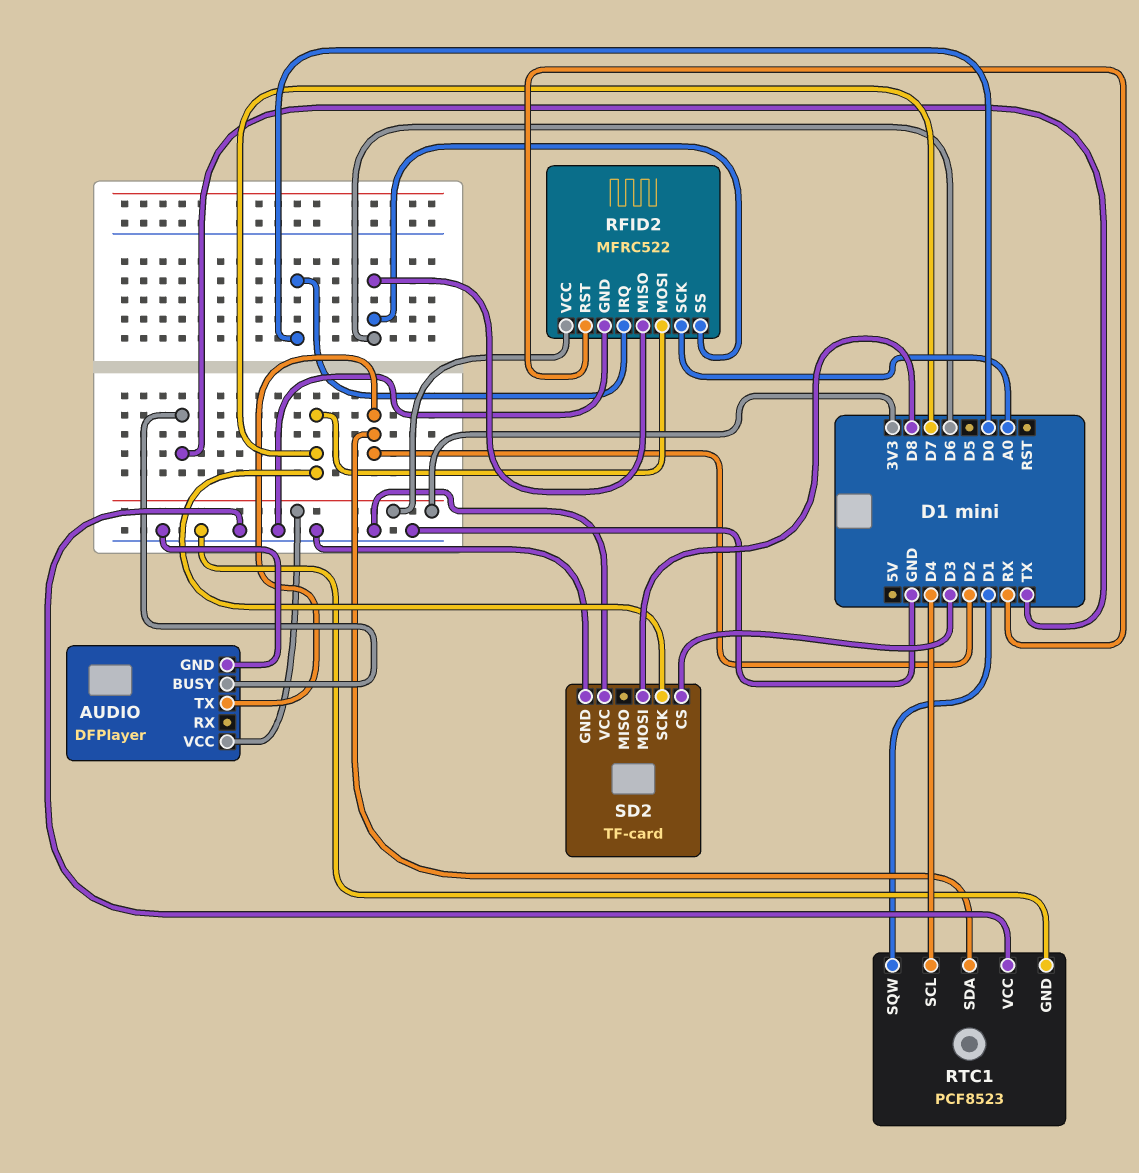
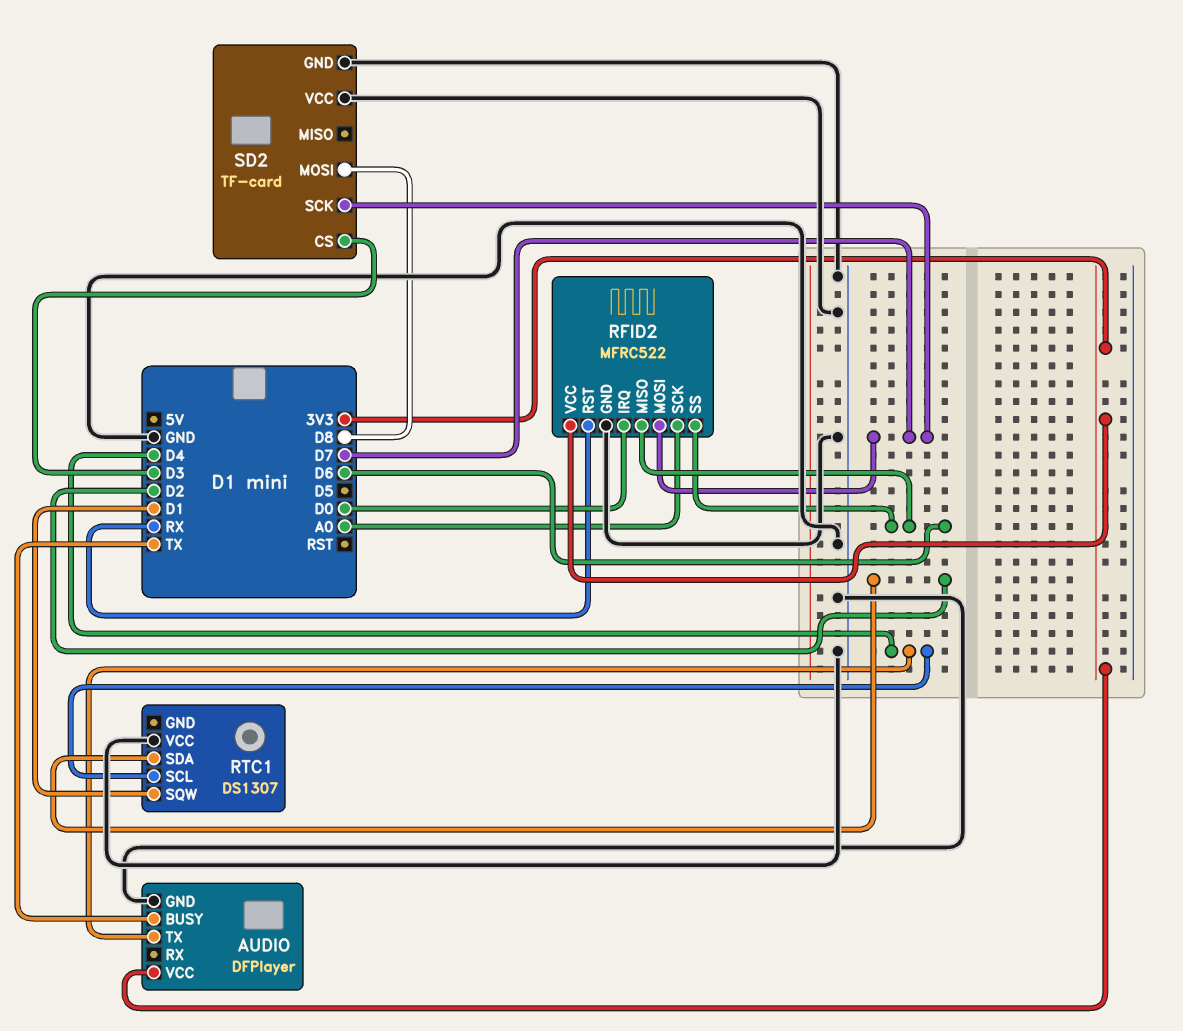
AUDIO pin TX: D2 -> D4
RTC1: PCF8523 -> DS1307
RTC1 pin GND: GND -> none

